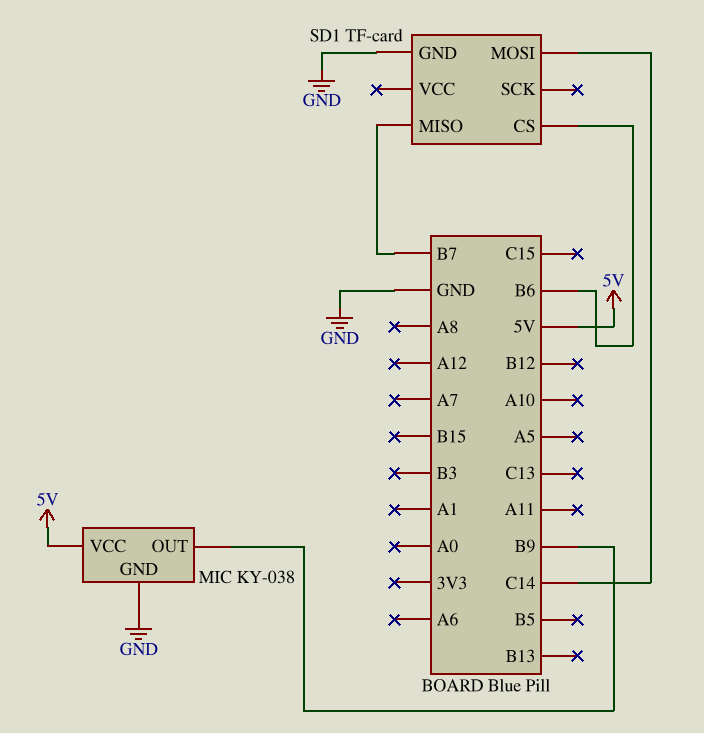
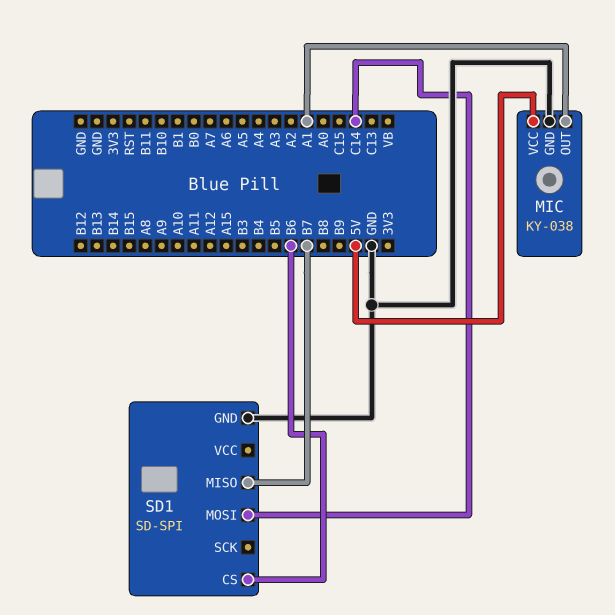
MIC pin OUT: B9 -> A1
SD1: TF-card -> SD-SPI

